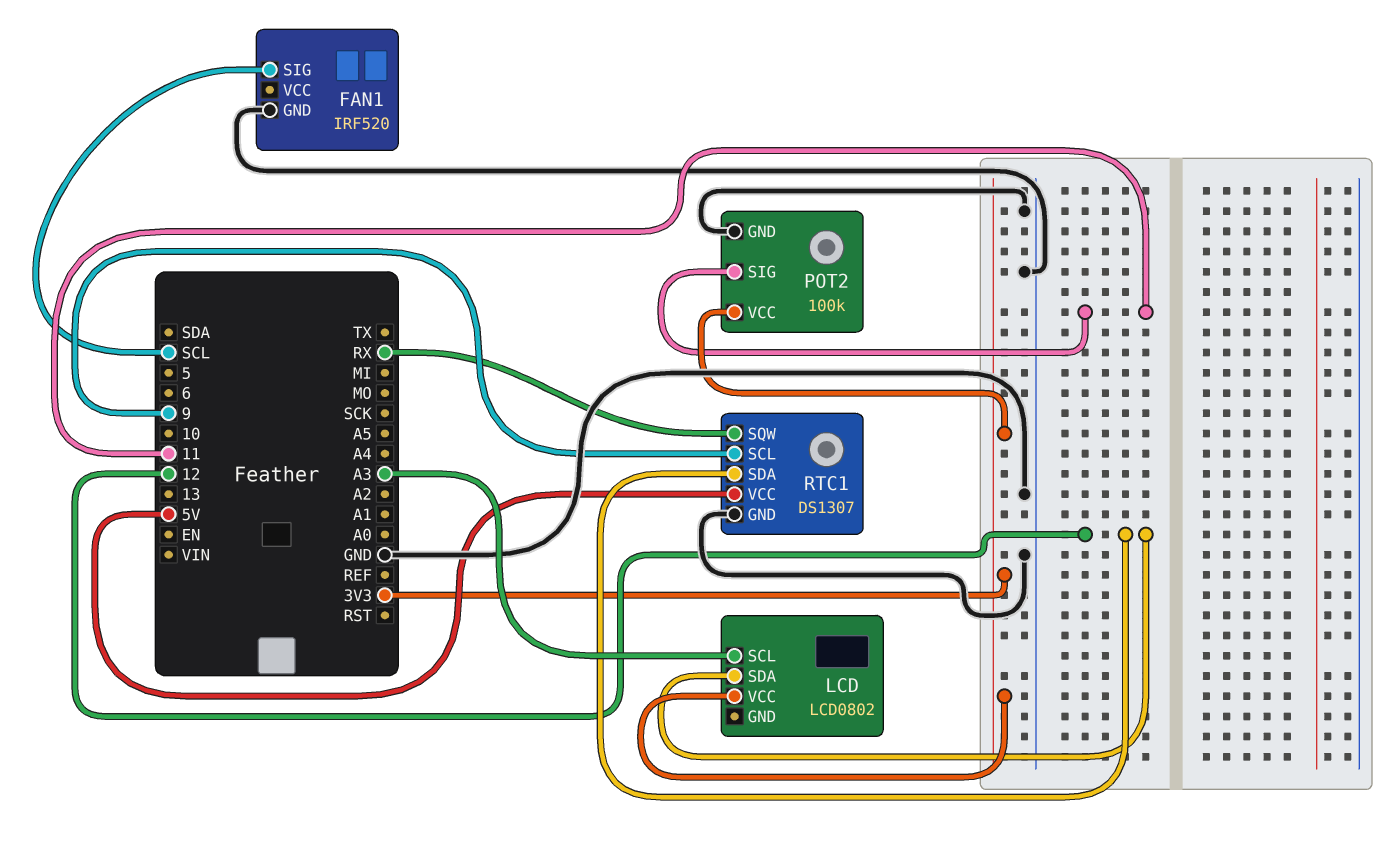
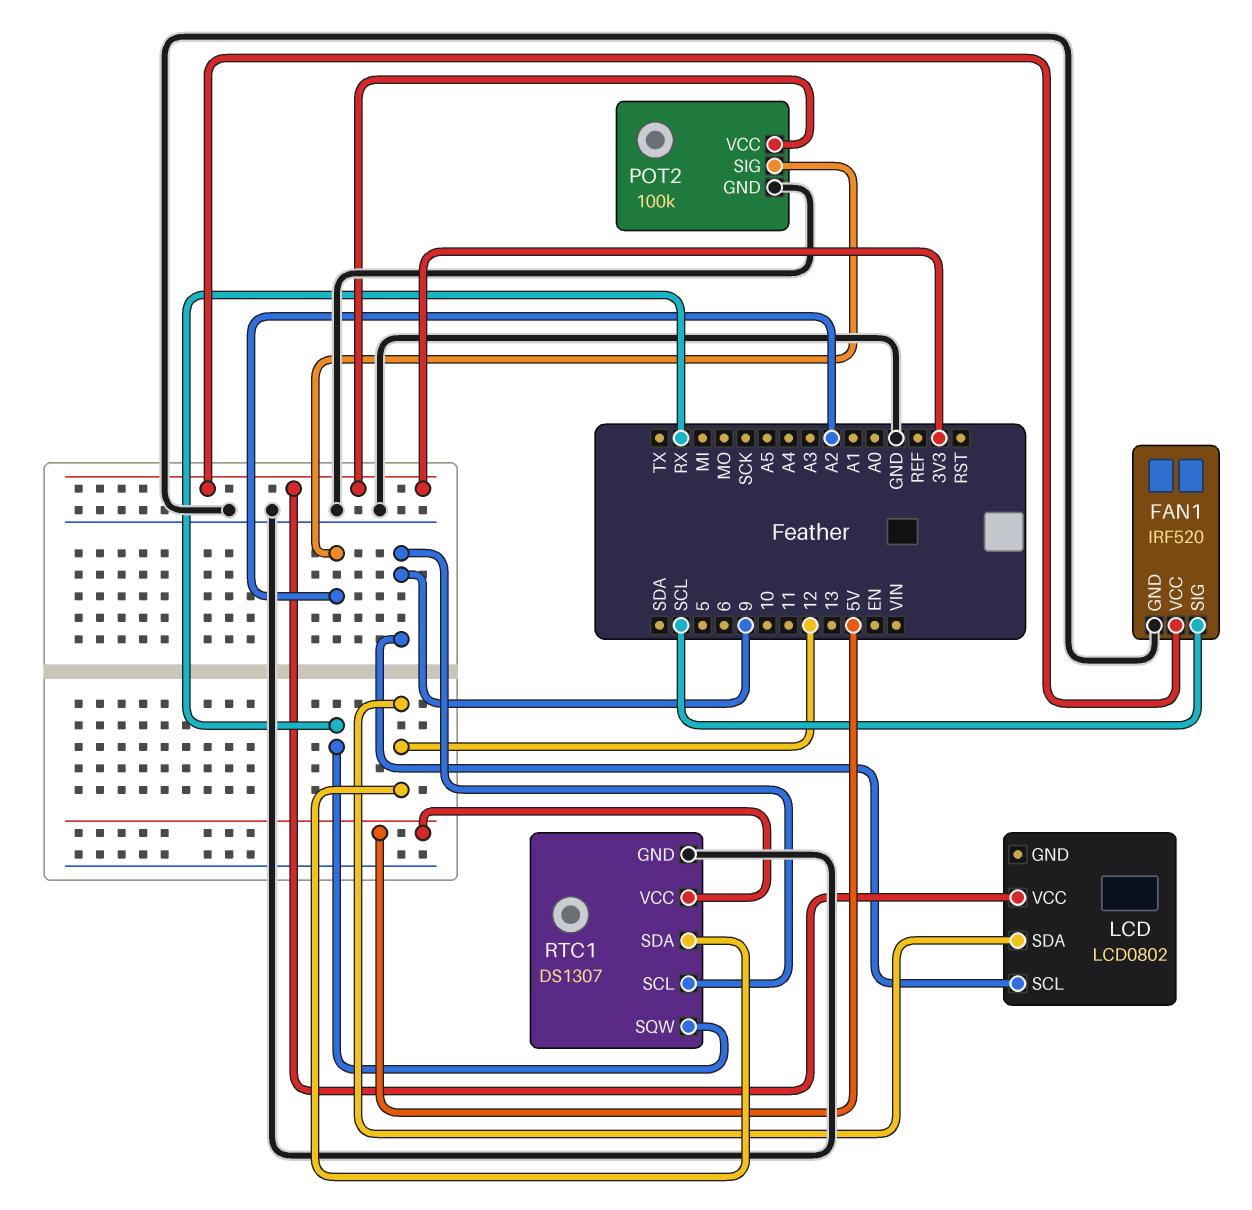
FAN1 pin VCC: none -> 3V3
LCD pin SCL: A3 -> 9
POT2 pin SIG: 11 -> A2

